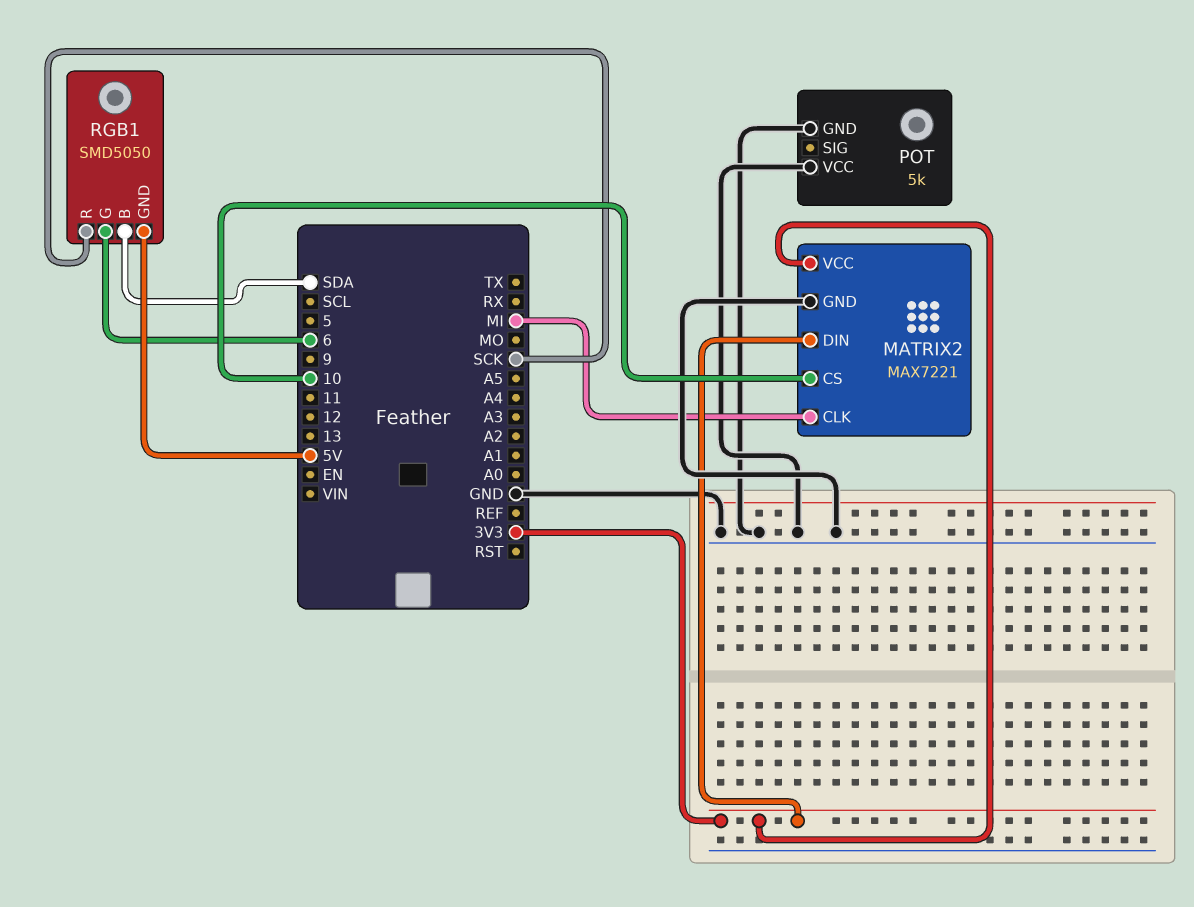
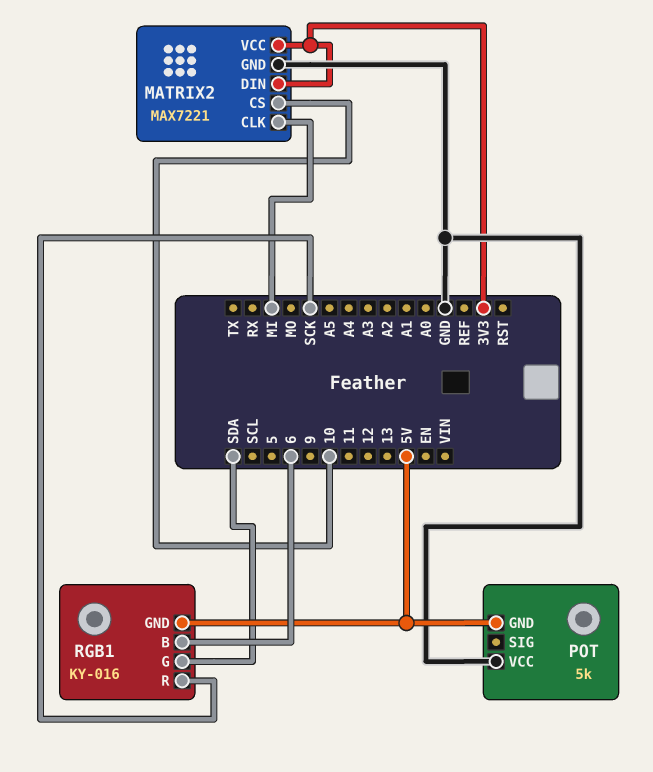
POT pin GND: GND -> 5V
RGB1: SMD5050 -> KY-016
RGB1 pin B: SDA -> 6
RGB1 pin G: 6 -> SDA

